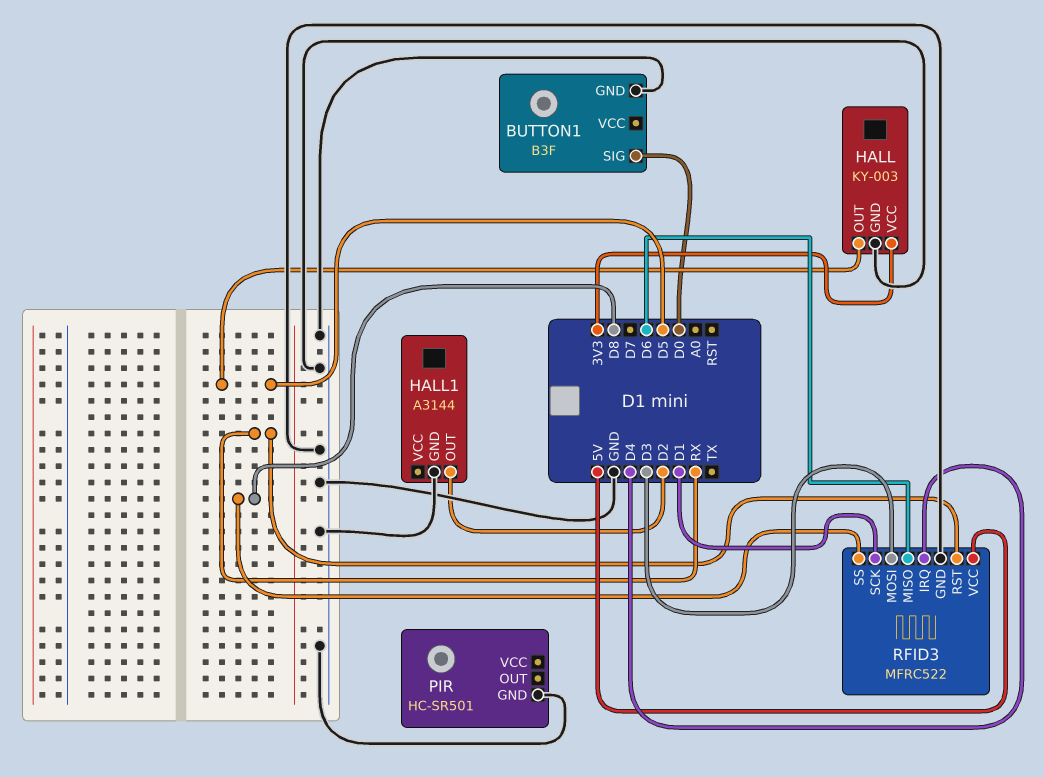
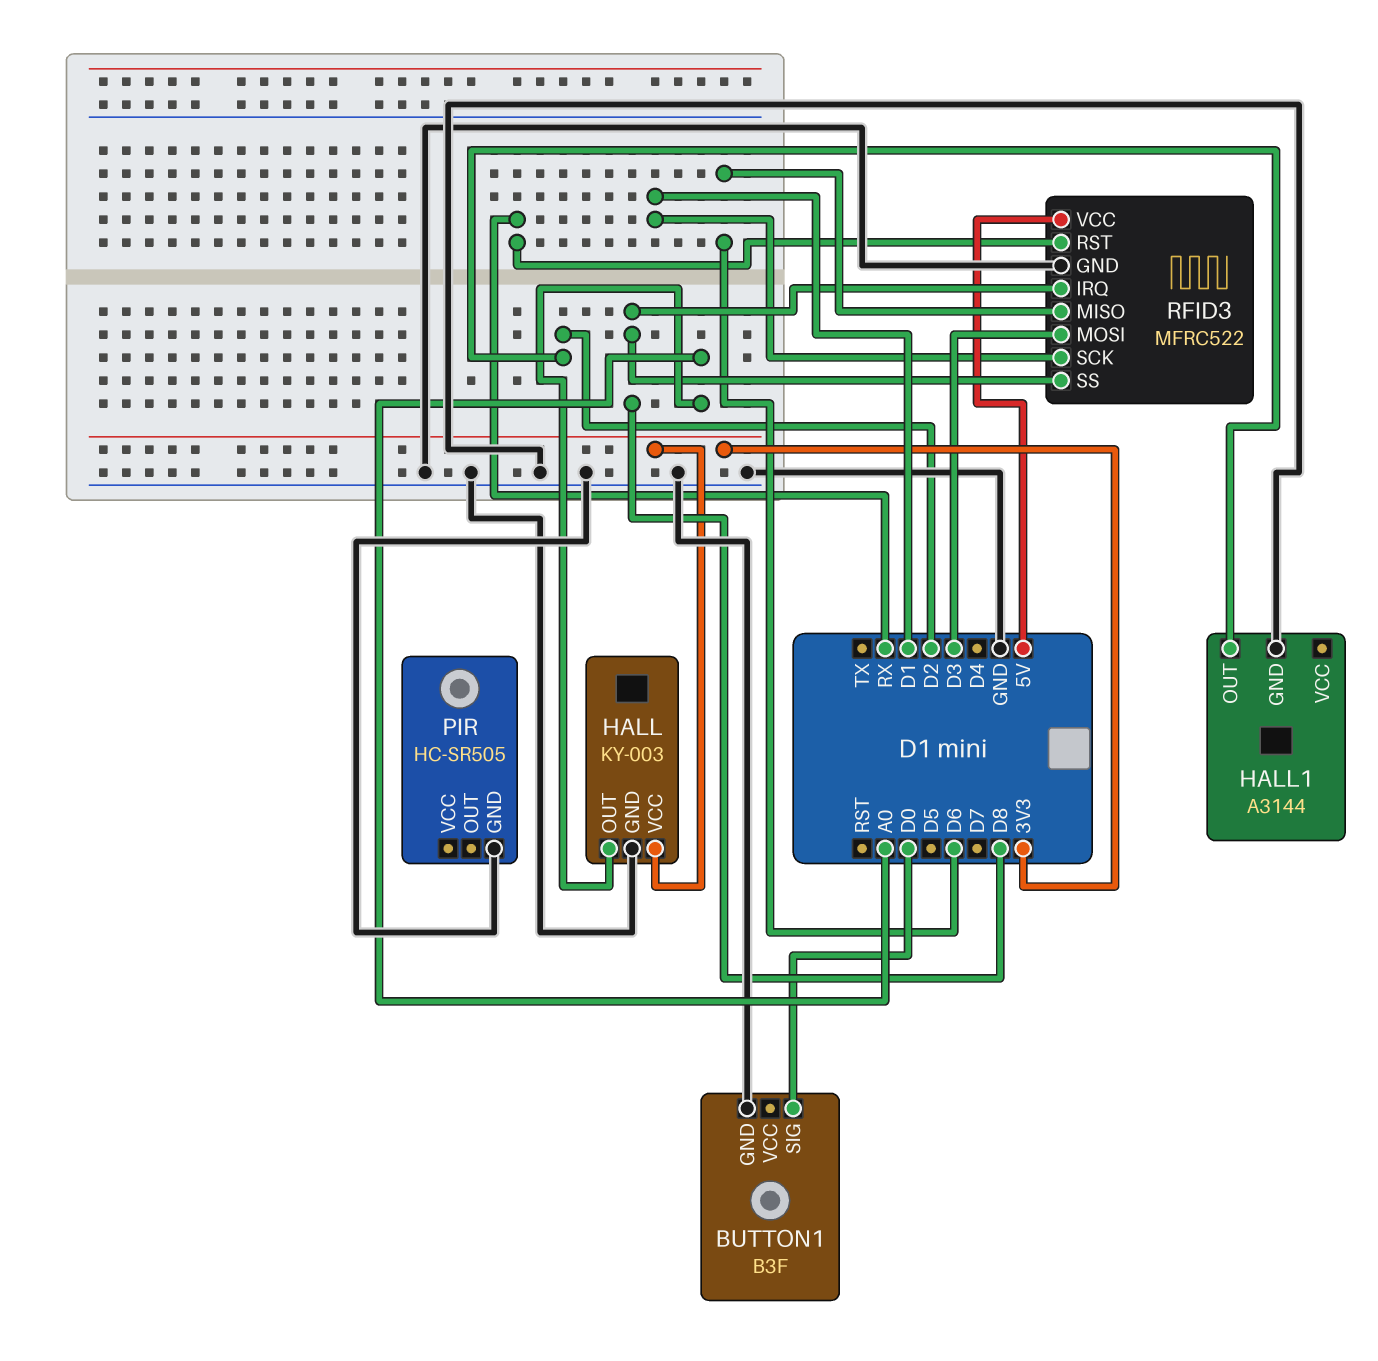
HALL pin OUT: D5 -> A0
PIR: HC-SR501 -> HC-SR505
RFID3 pin IRQ: D4 -> D8

